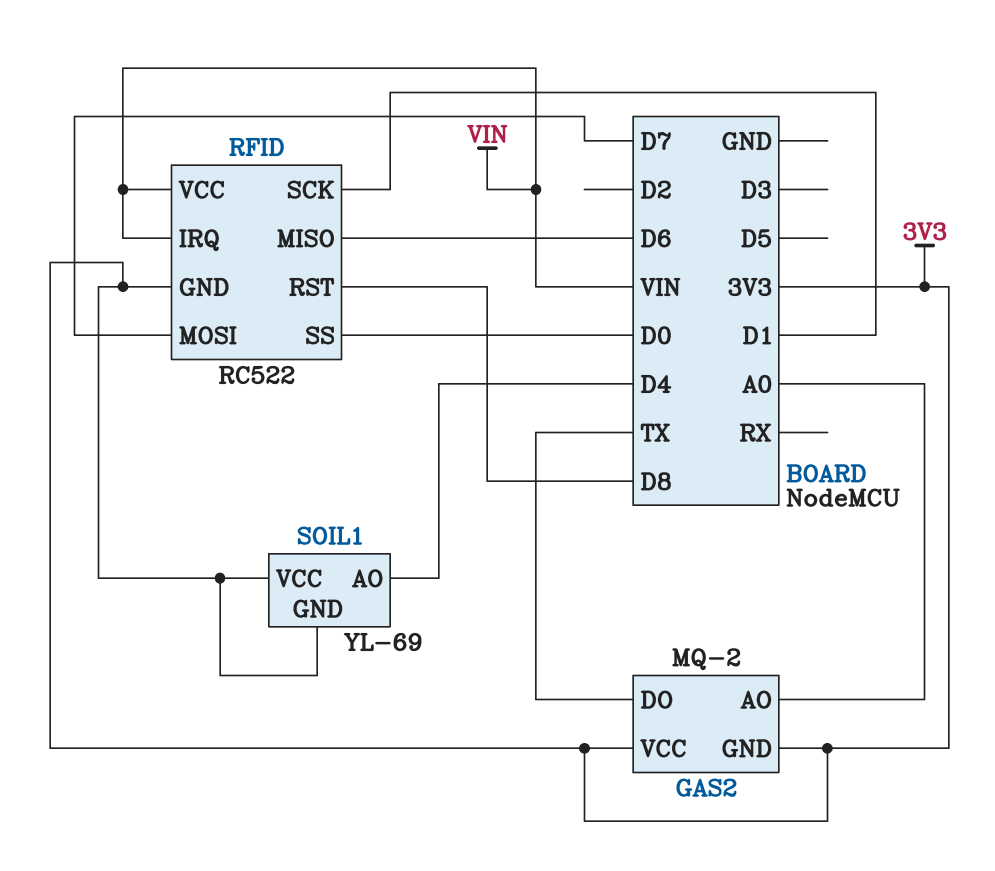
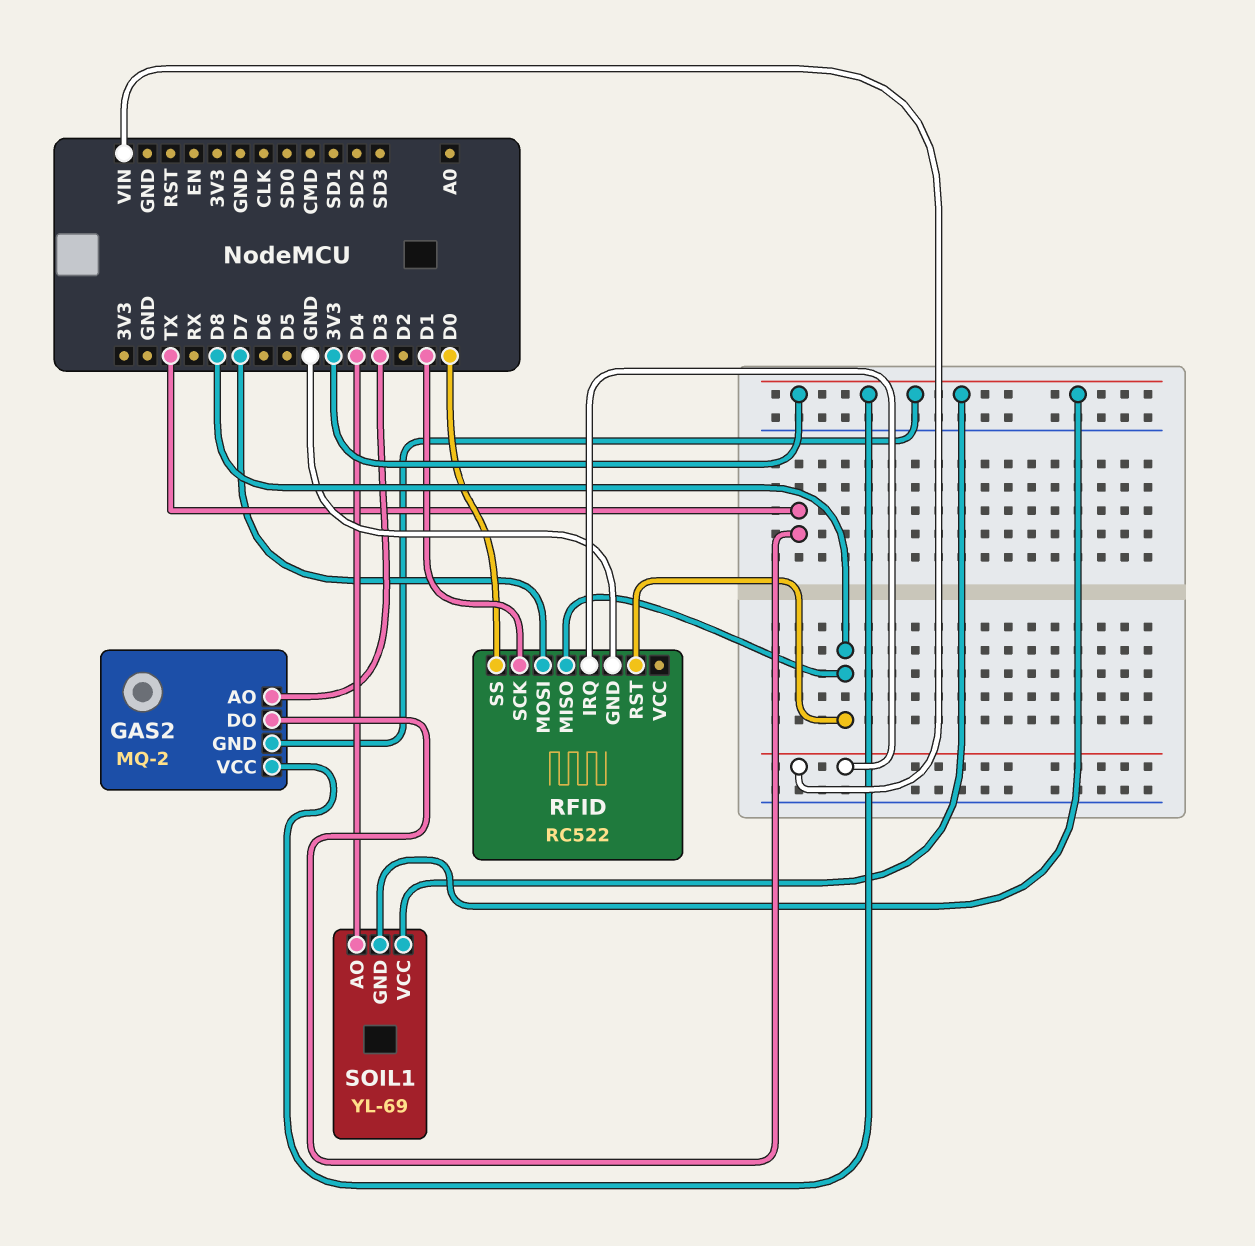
GAS2 pin AO: A0 -> D3
RFID pin GND: 3V3 -> GND
RFID pin MISO: D6 -> D8
RFID pin VCC: VIN -> none

